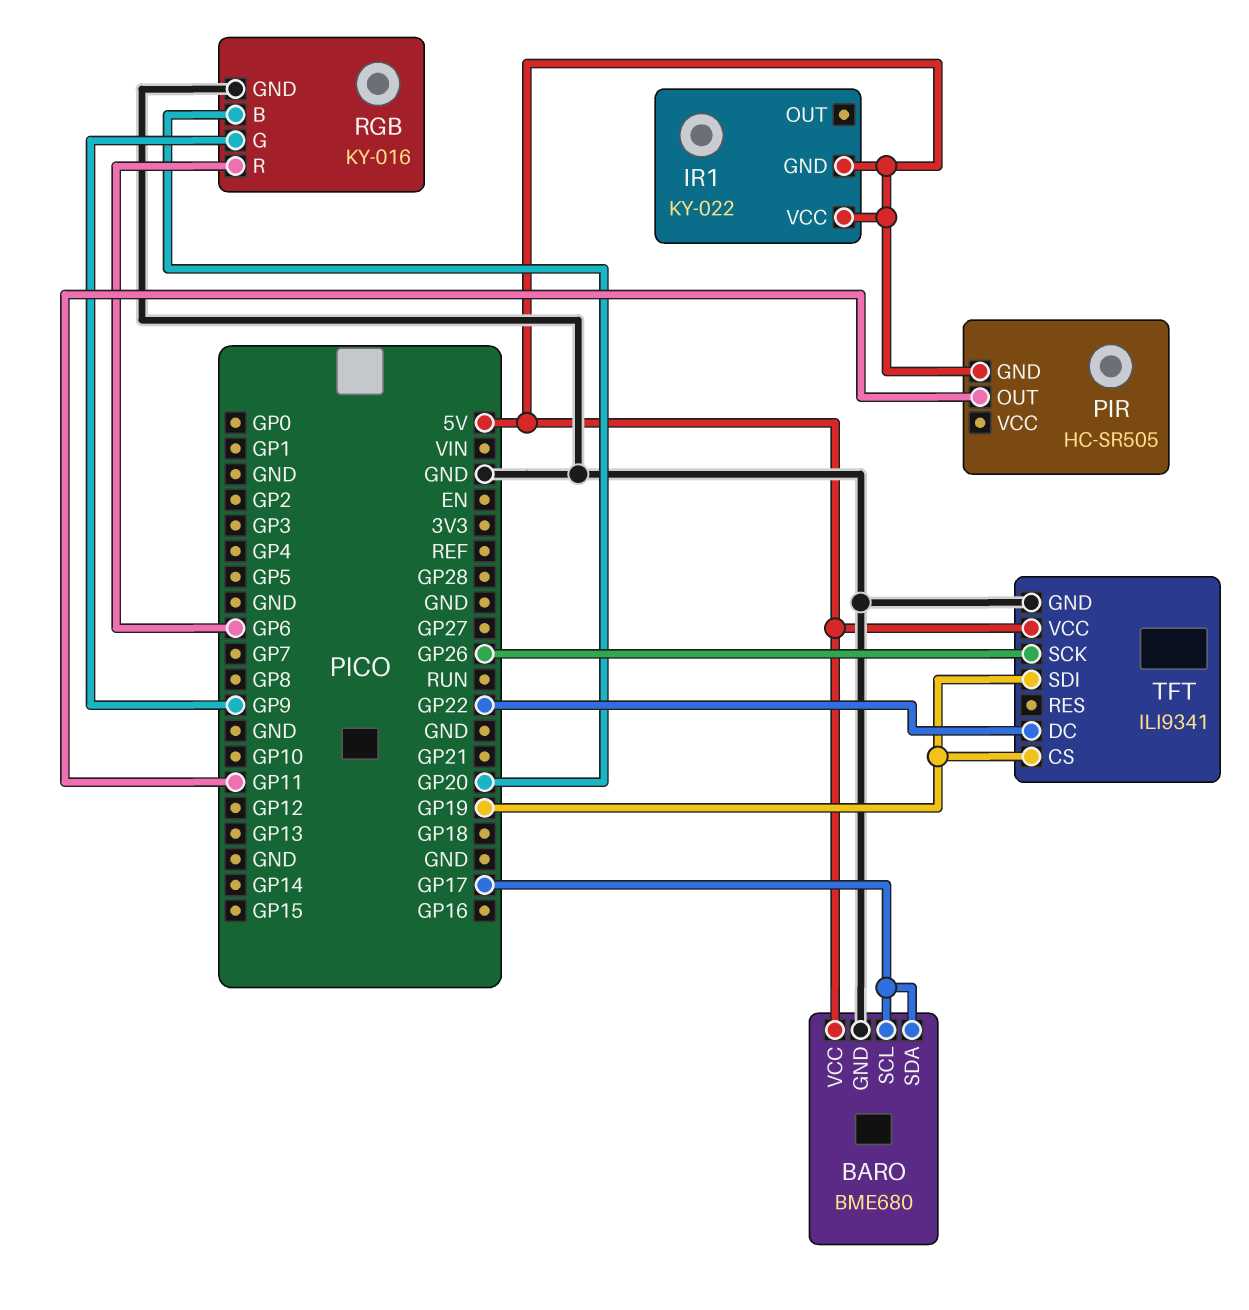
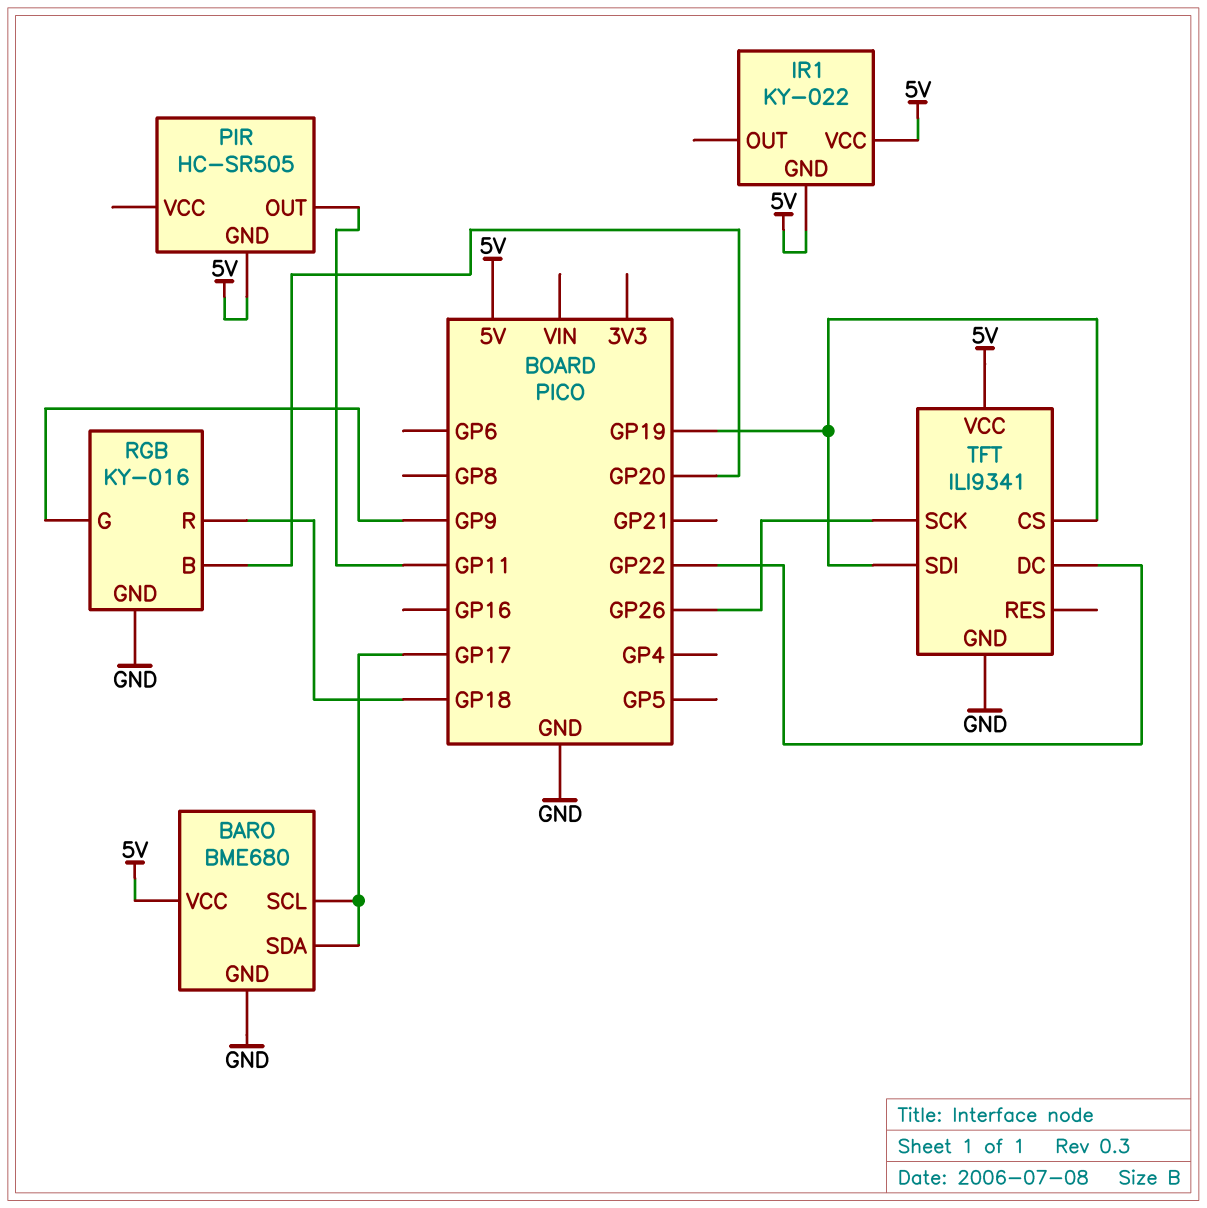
RGB pin R: GP6 -> GP18

